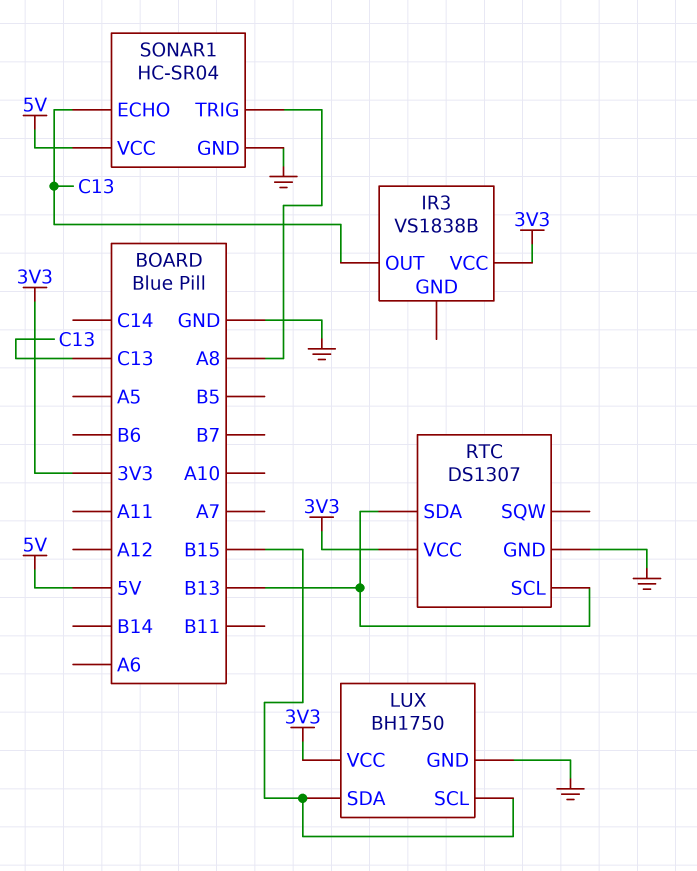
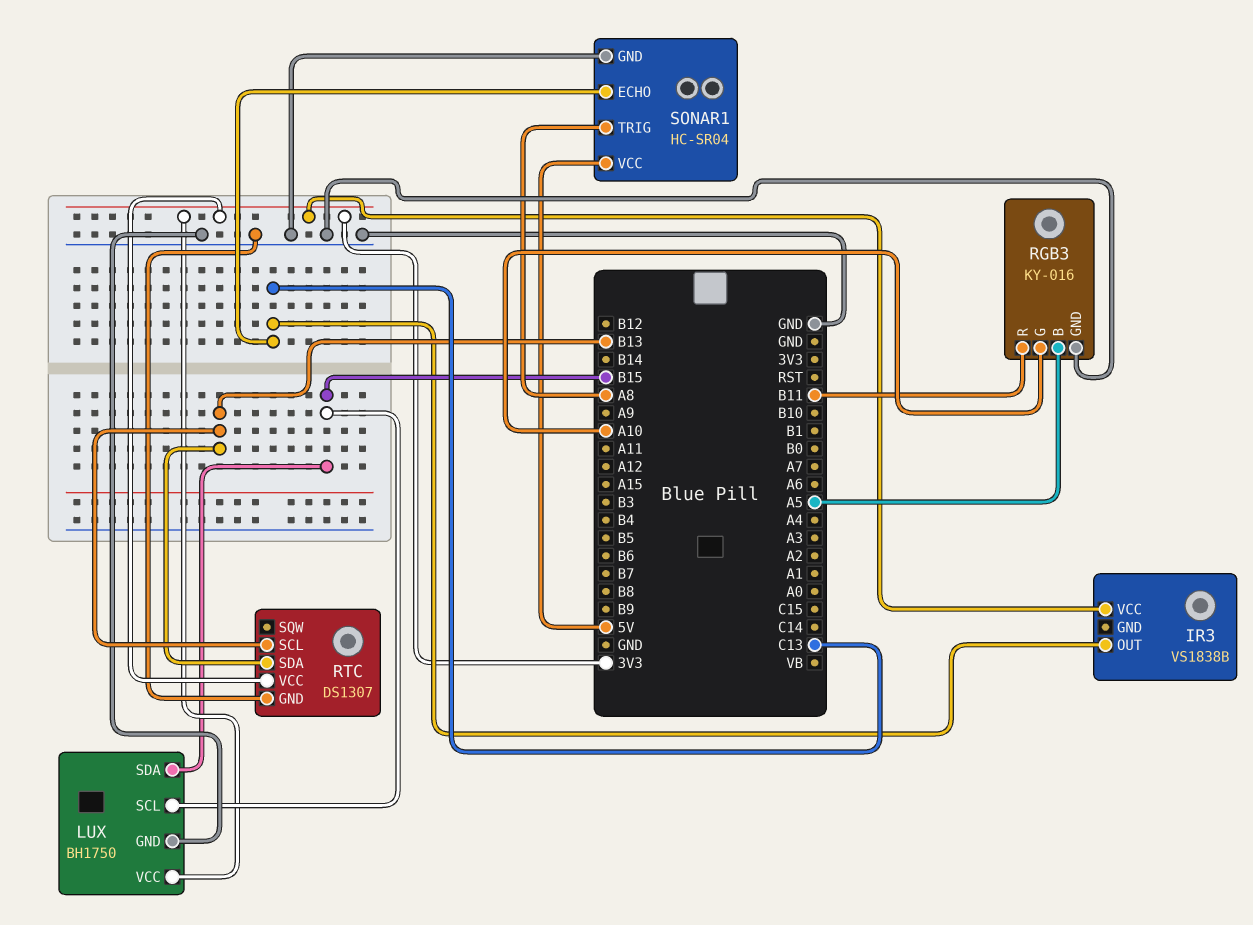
RGB3: none -> KY-016
RGB3 pin B: none -> A5
RGB3 pin G: none -> A10
RGB3 pin GND: none -> GND
RGB3 pin R: none -> B11

